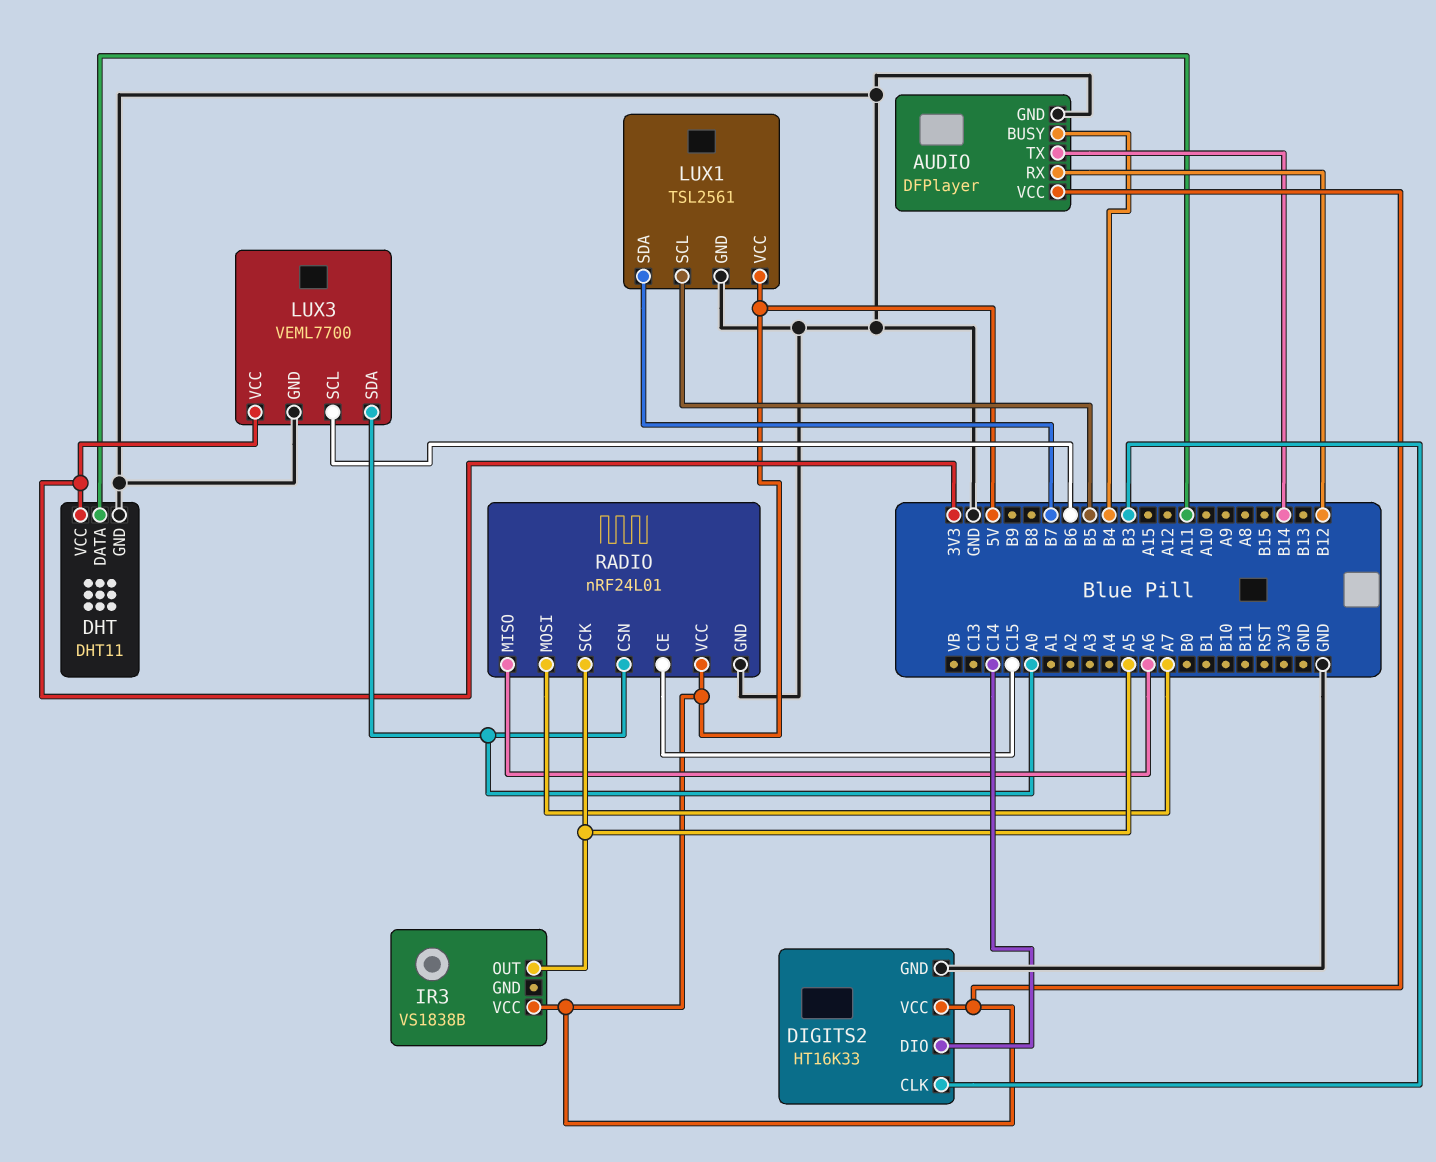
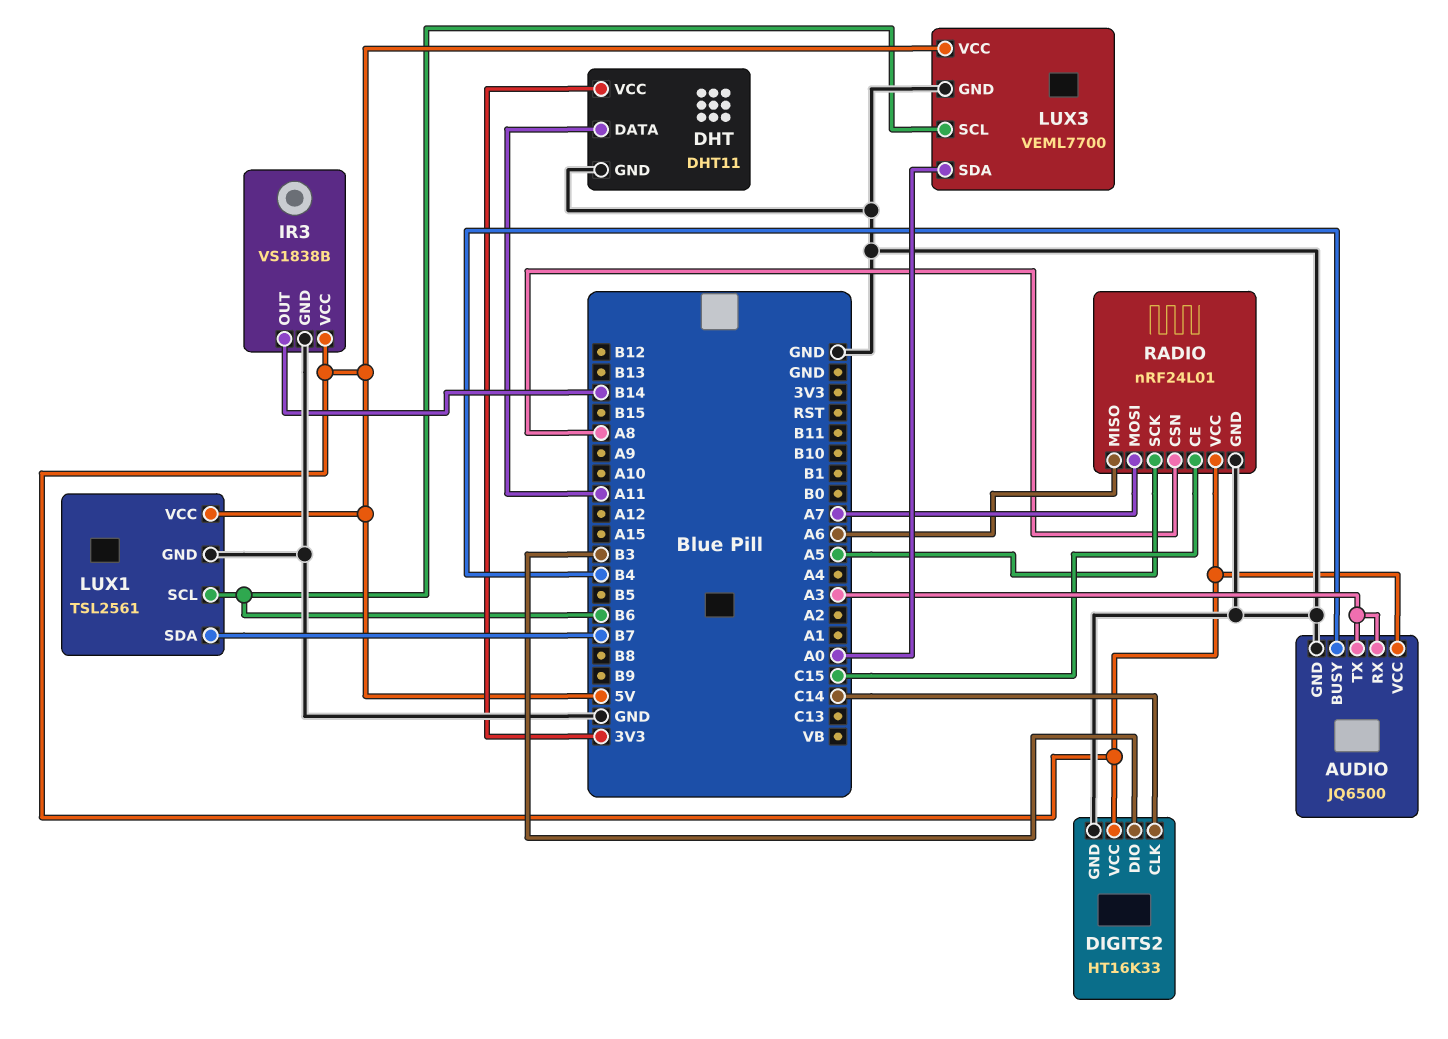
AUDIO: DFPlayer -> JQ6500
AUDIO pin RX: B12 -> A3
AUDIO pin TX: B14 -> A3
DIGITS2 pin CLK: B3 -> C14
DIGITS2 pin DIO: C14 -> B3
IR3 pin GND: none -> GND
IR3 pin OUT: A5 -> B14
LUX1 pin SCL: B5 -> B6
LUX3 pin VCC: 3V3 -> 5V
RADIO pin CSN: A0 -> A8

